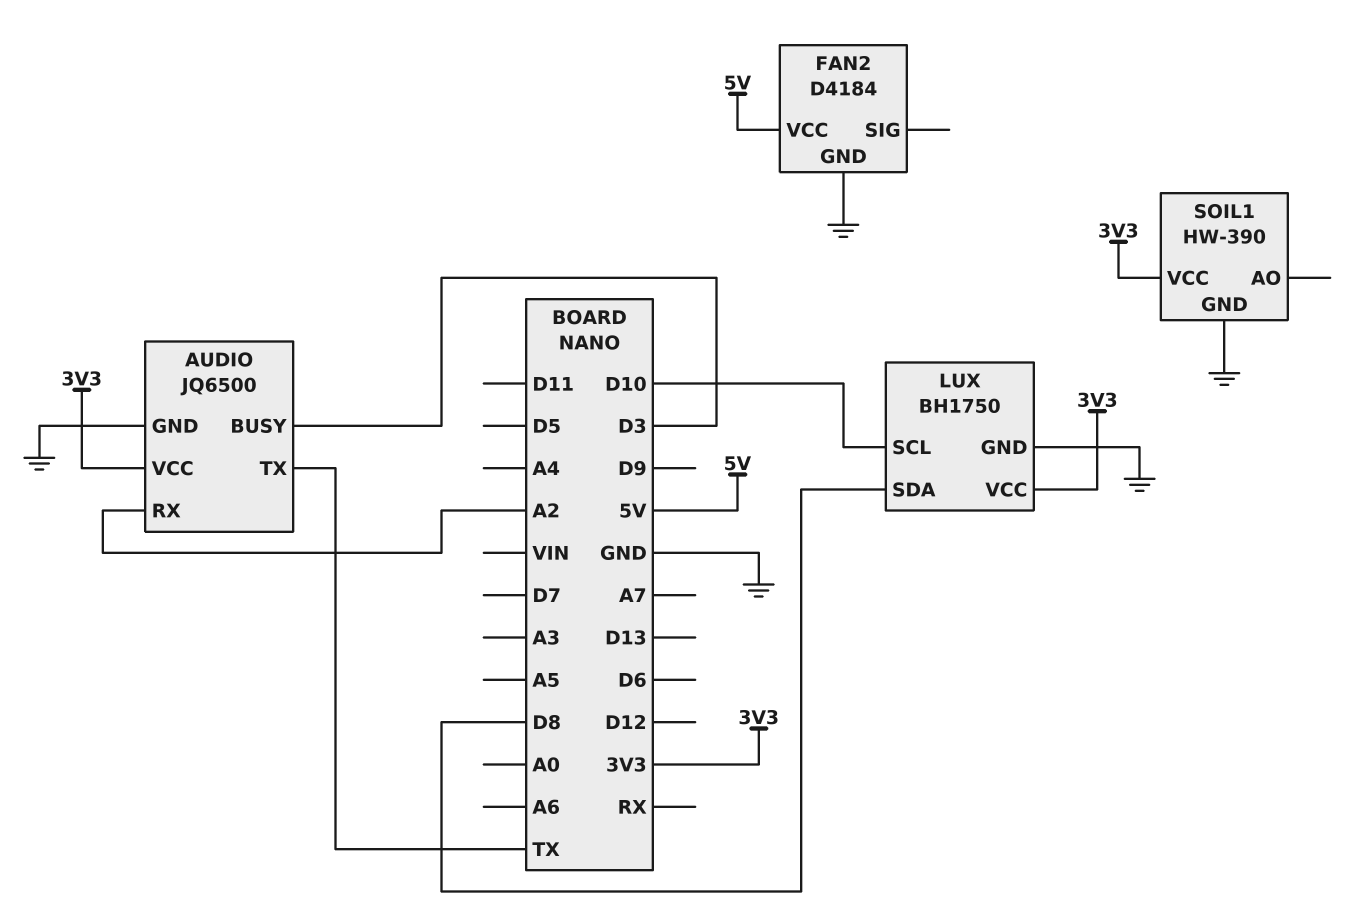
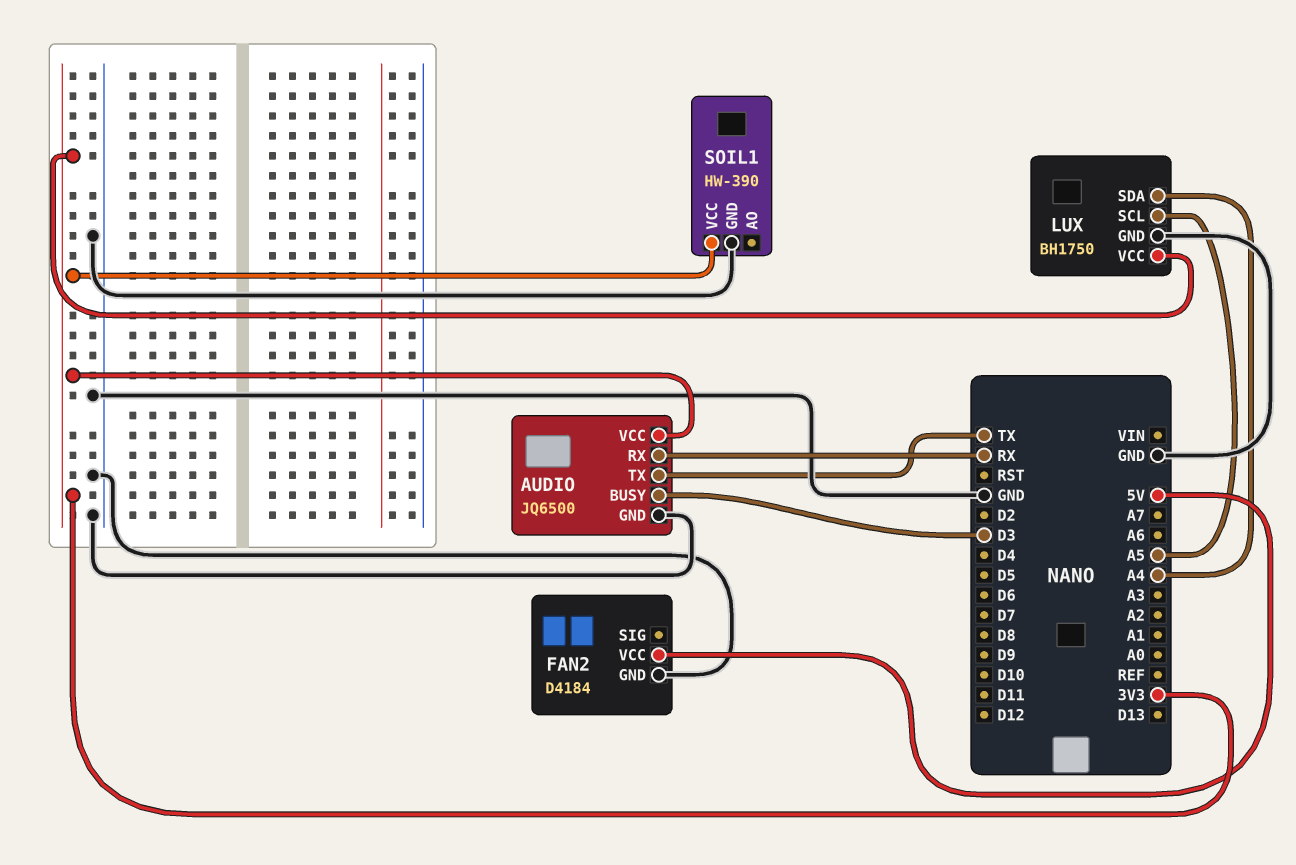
AUDIO pin RX: A2 -> RX
LUX pin SCL: D10 -> A5
LUX pin SDA: D8 -> A4

